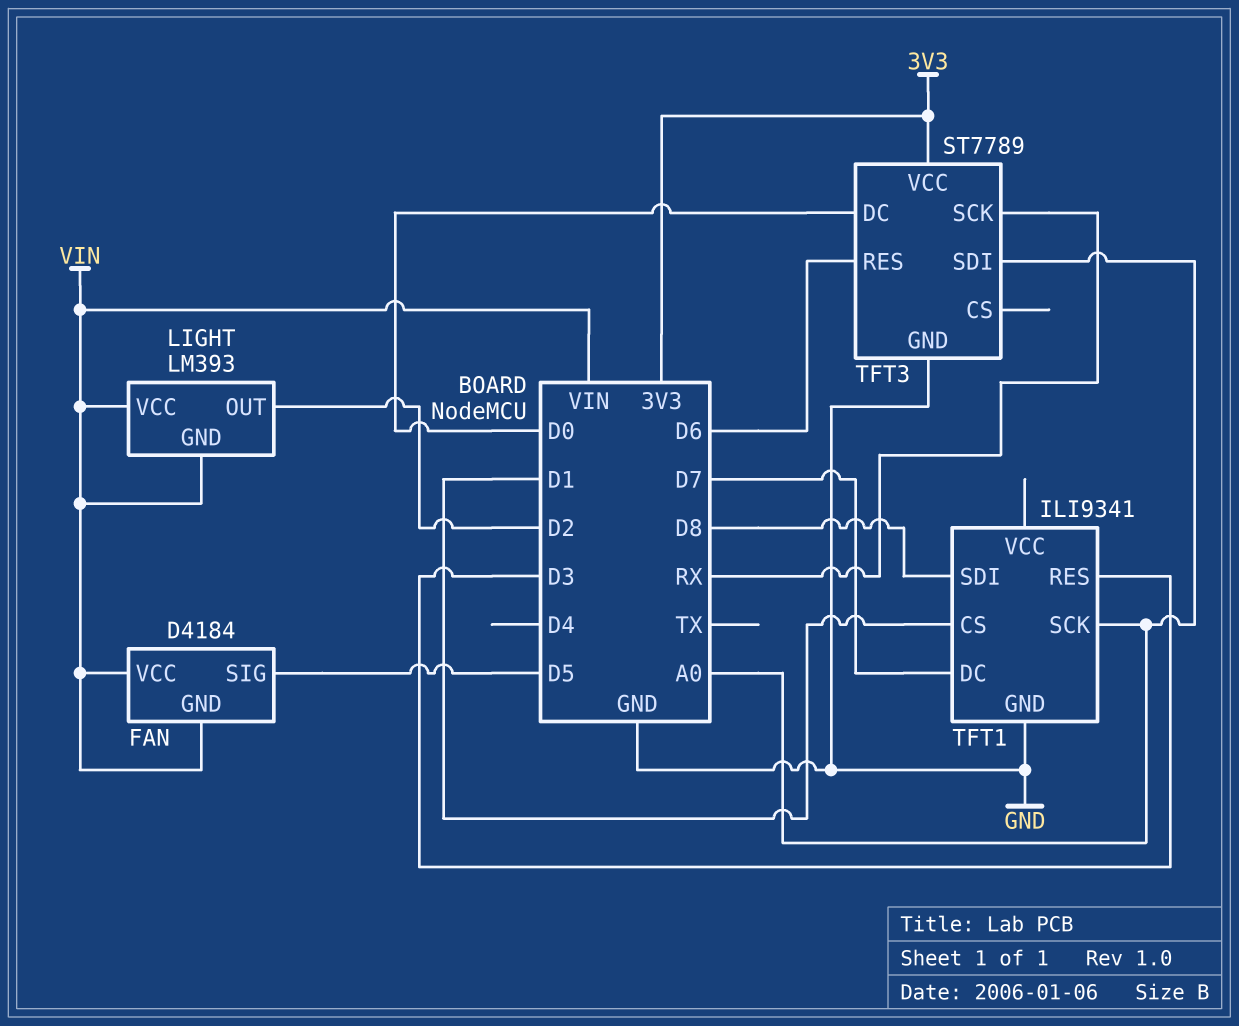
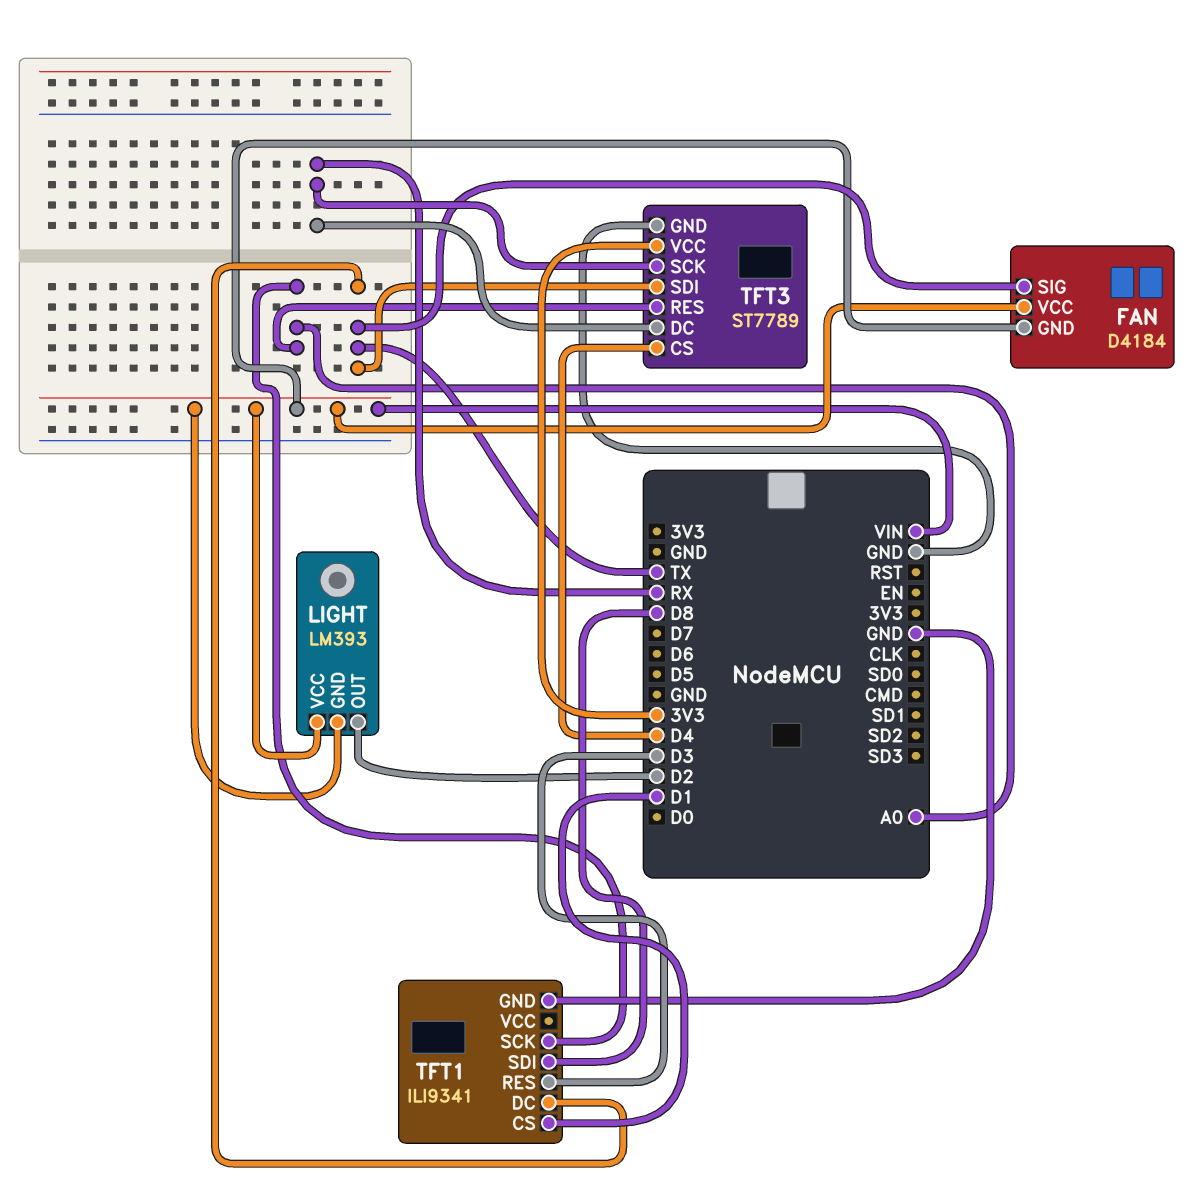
FAN pin SIG: D5 -> TX
TFT1 pin DC: D7 -> TX
TFT3 pin CS: none -> D4
TFT3 pin DC: D0 -> RX
TFT3 pin RES: D6 -> A0
TFT3 pin SDI: A0 -> TX

